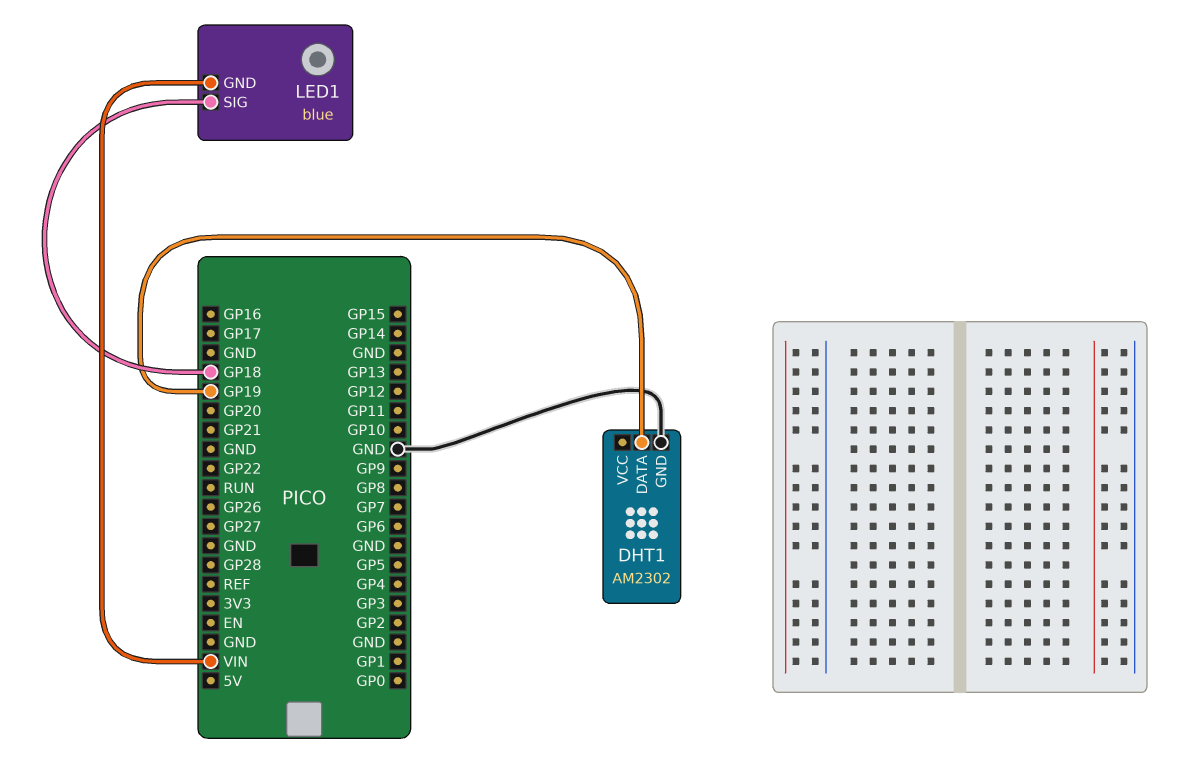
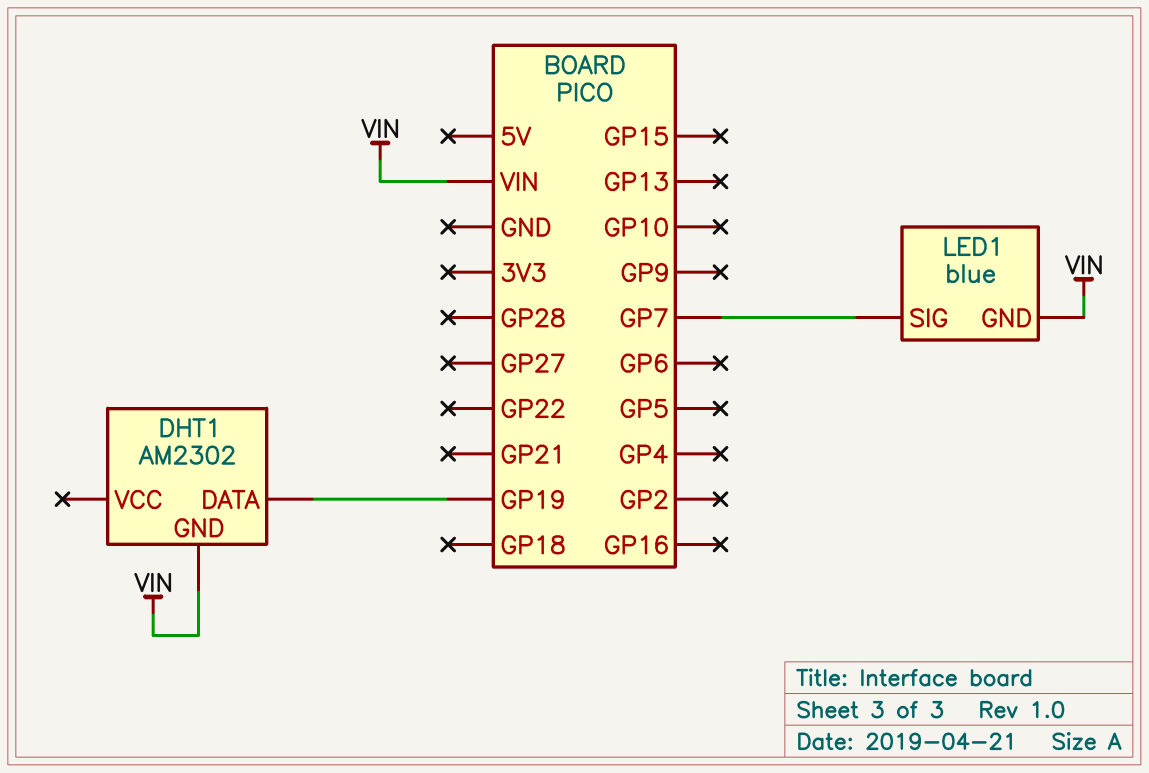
DHT1 pin GND: GND -> VIN
LED1 pin SIG: GP18 -> GP7

